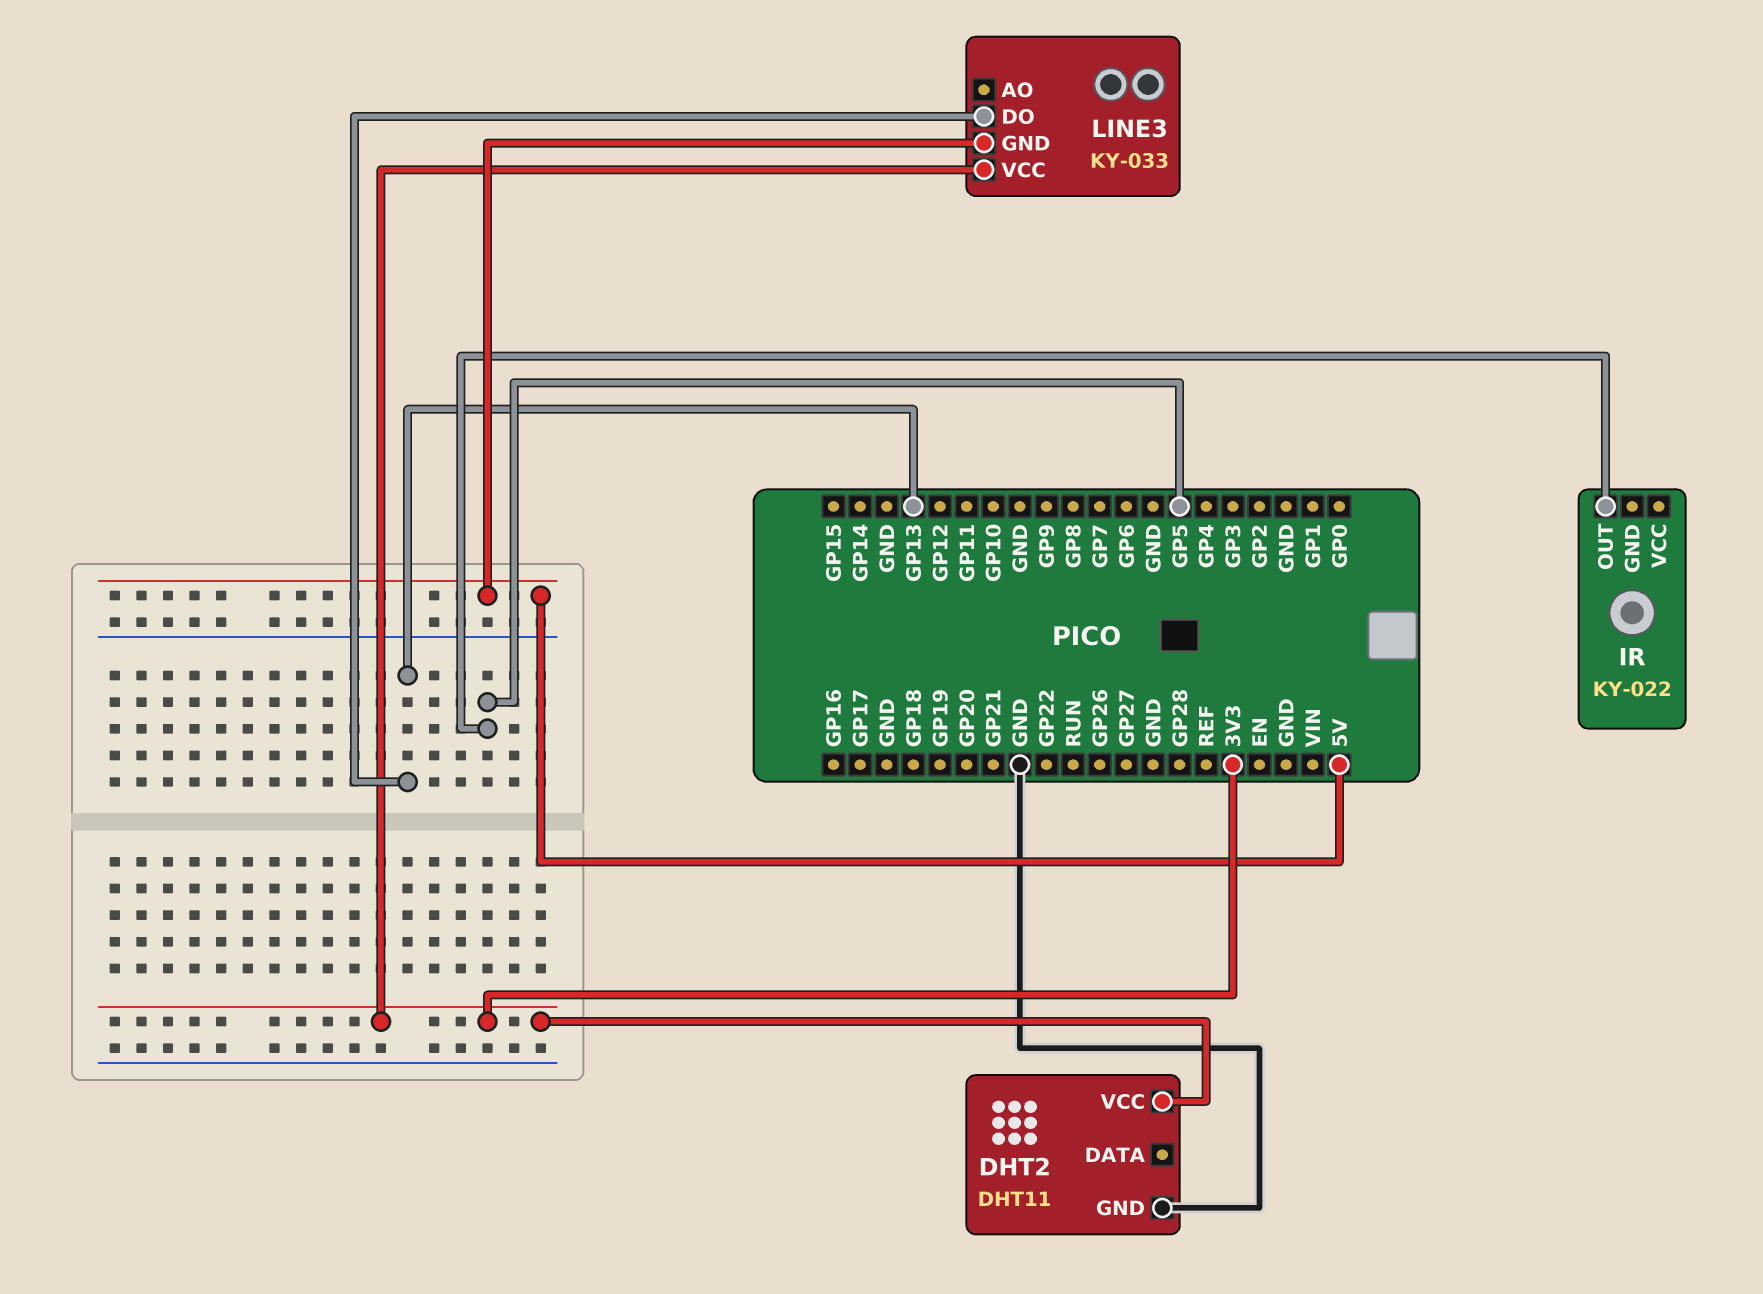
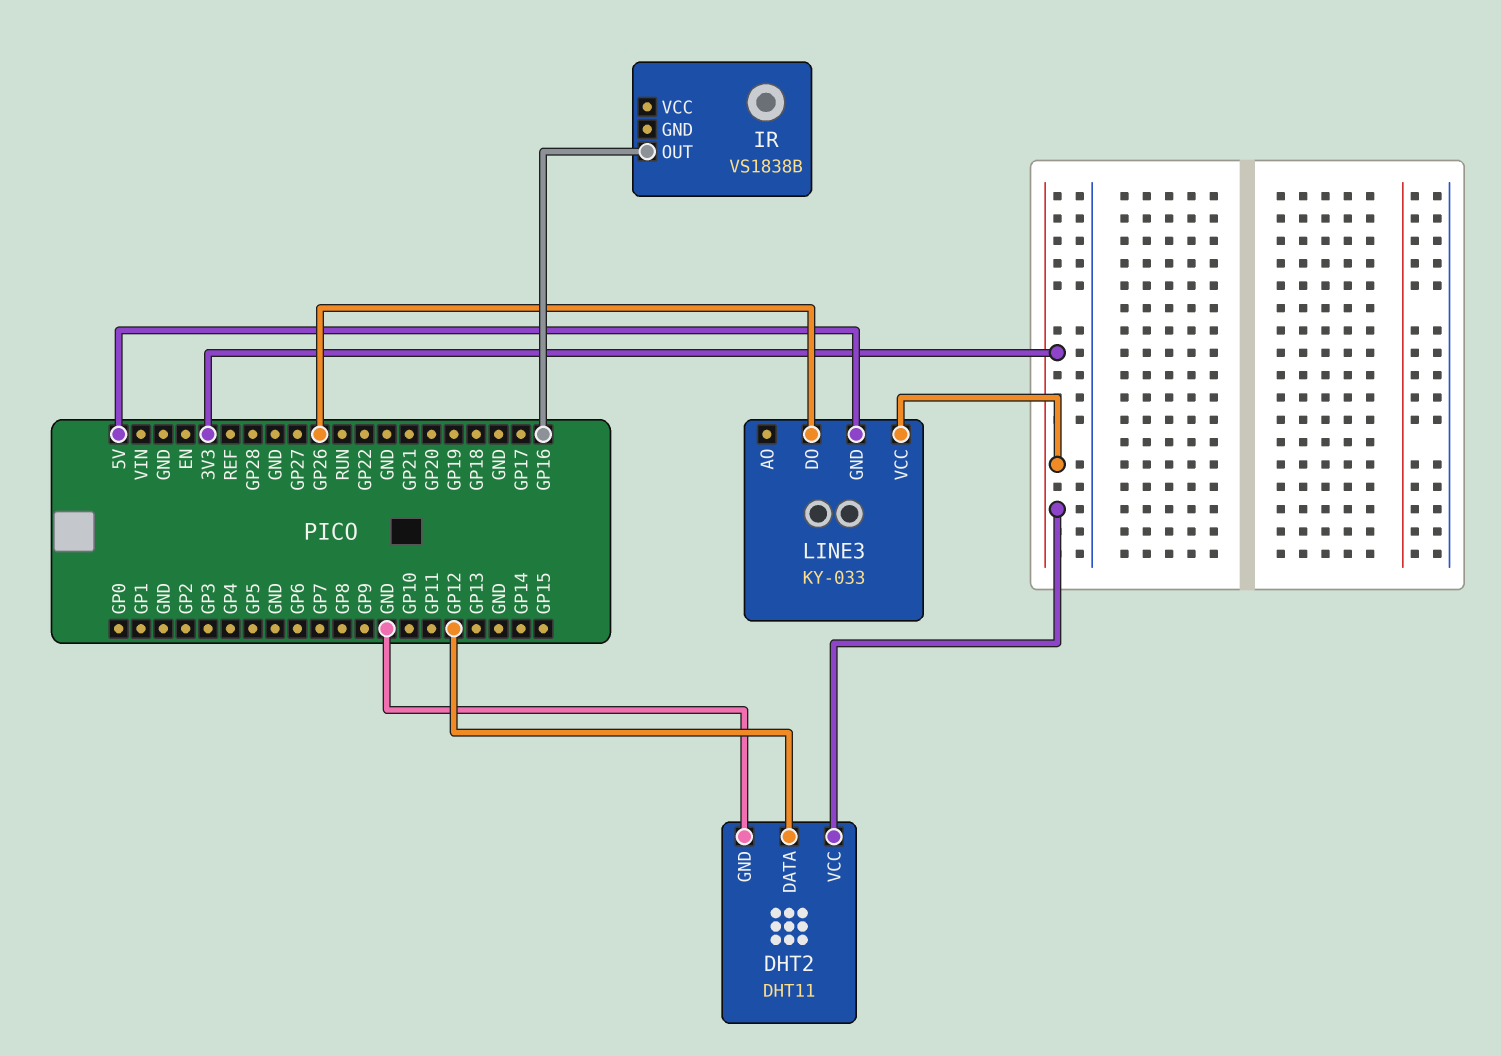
DHT2 pin DATA: none -> GP12
IR: KY-022 -> VS1838B
IR pin OUT: GP5 -> GP16
LINE3 pin DO: GP13 -> GP26

